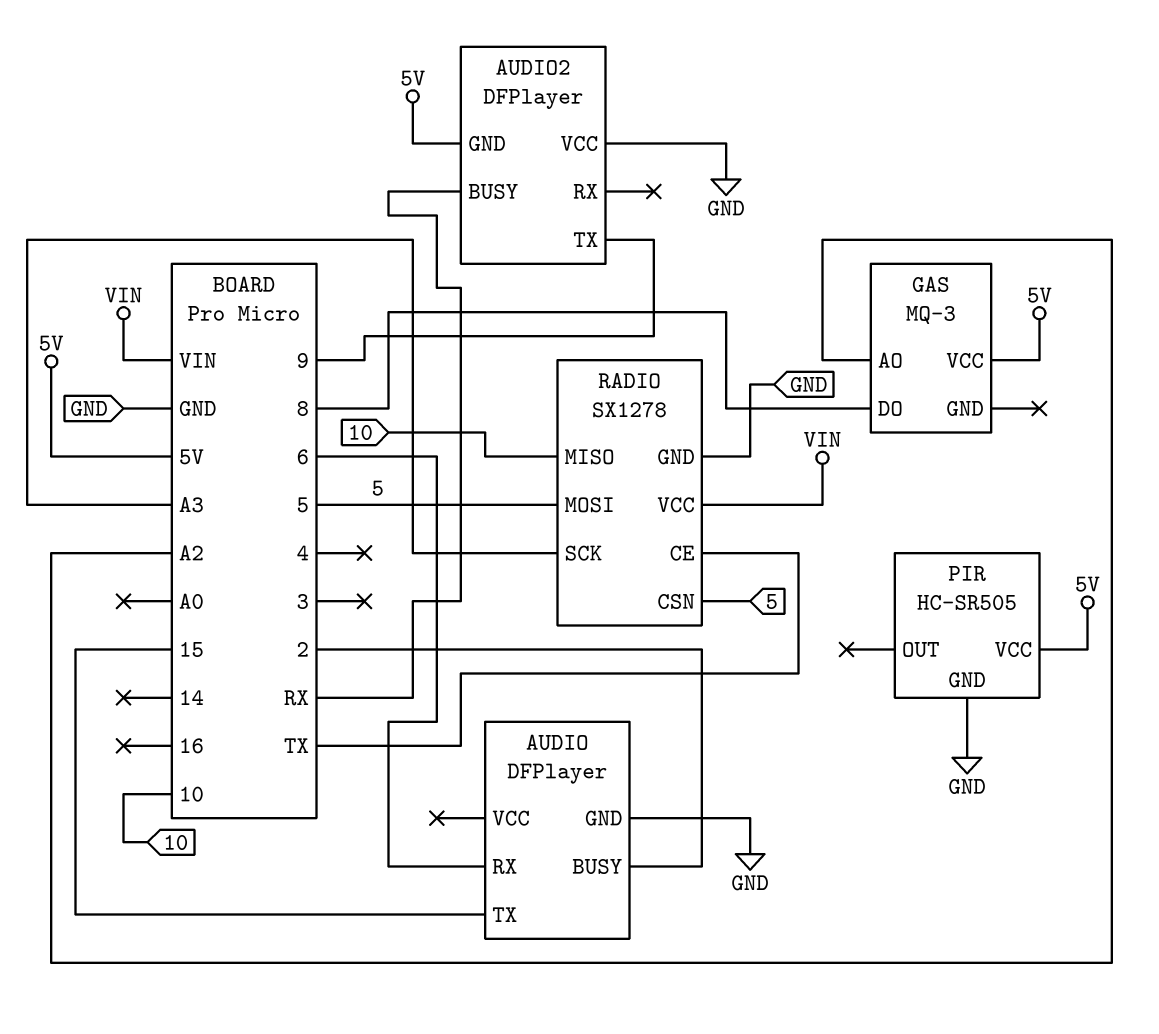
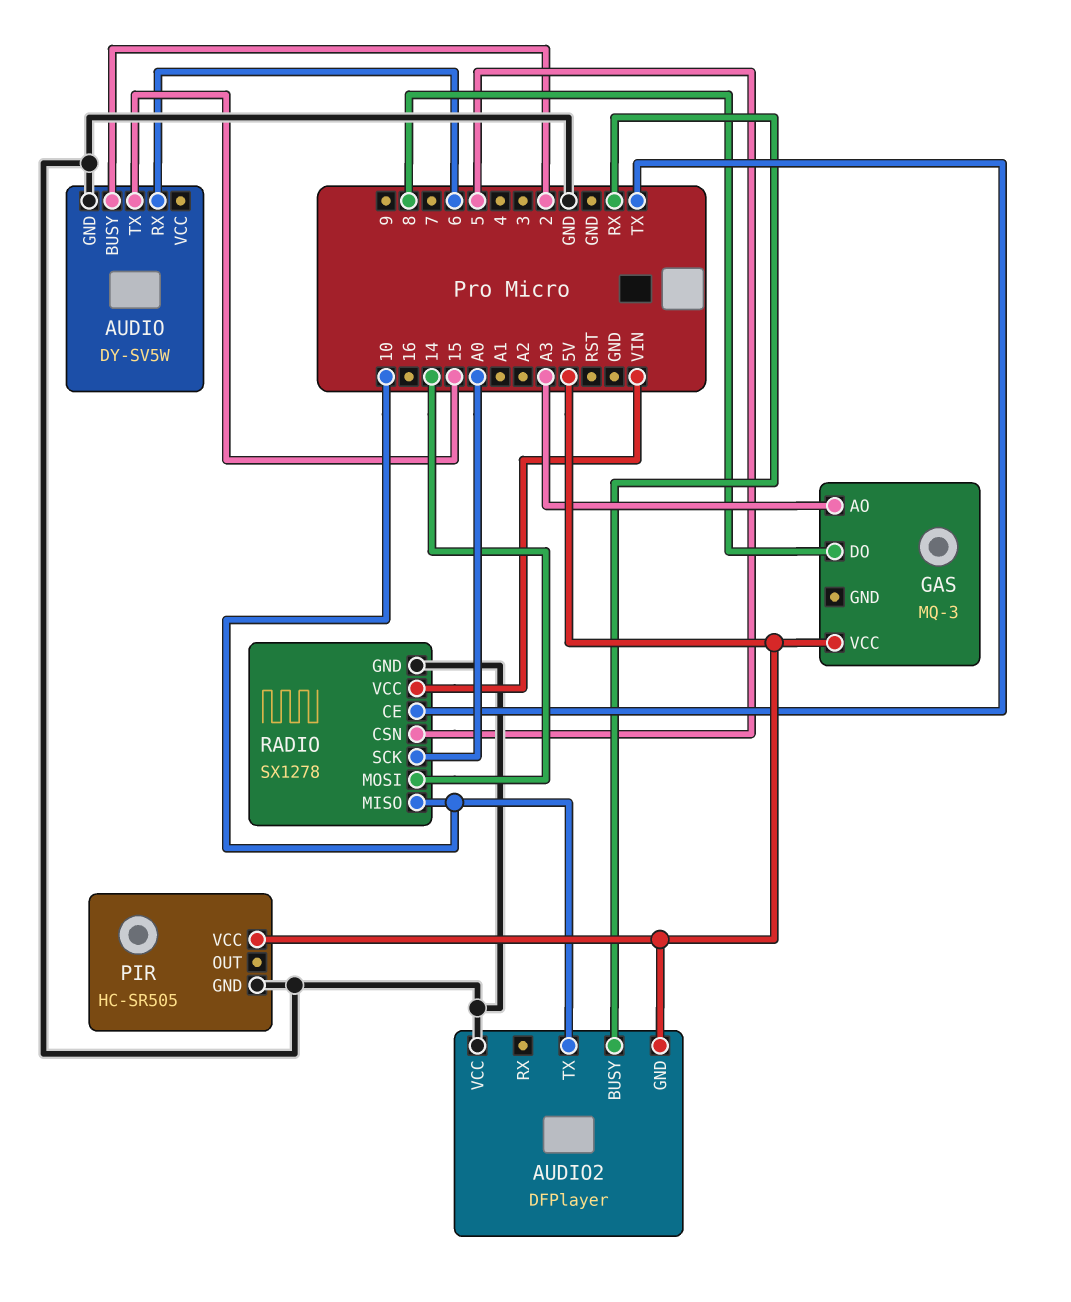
AUDIO: DFPlayer -> DY-SV5W
AUDIO2 pin TX: 9 -> 10
GAS pin AO: A2 -> A3
RADIO pin MOSI: 5 -> 14
RADIO pin SCK: A3 -> A0

